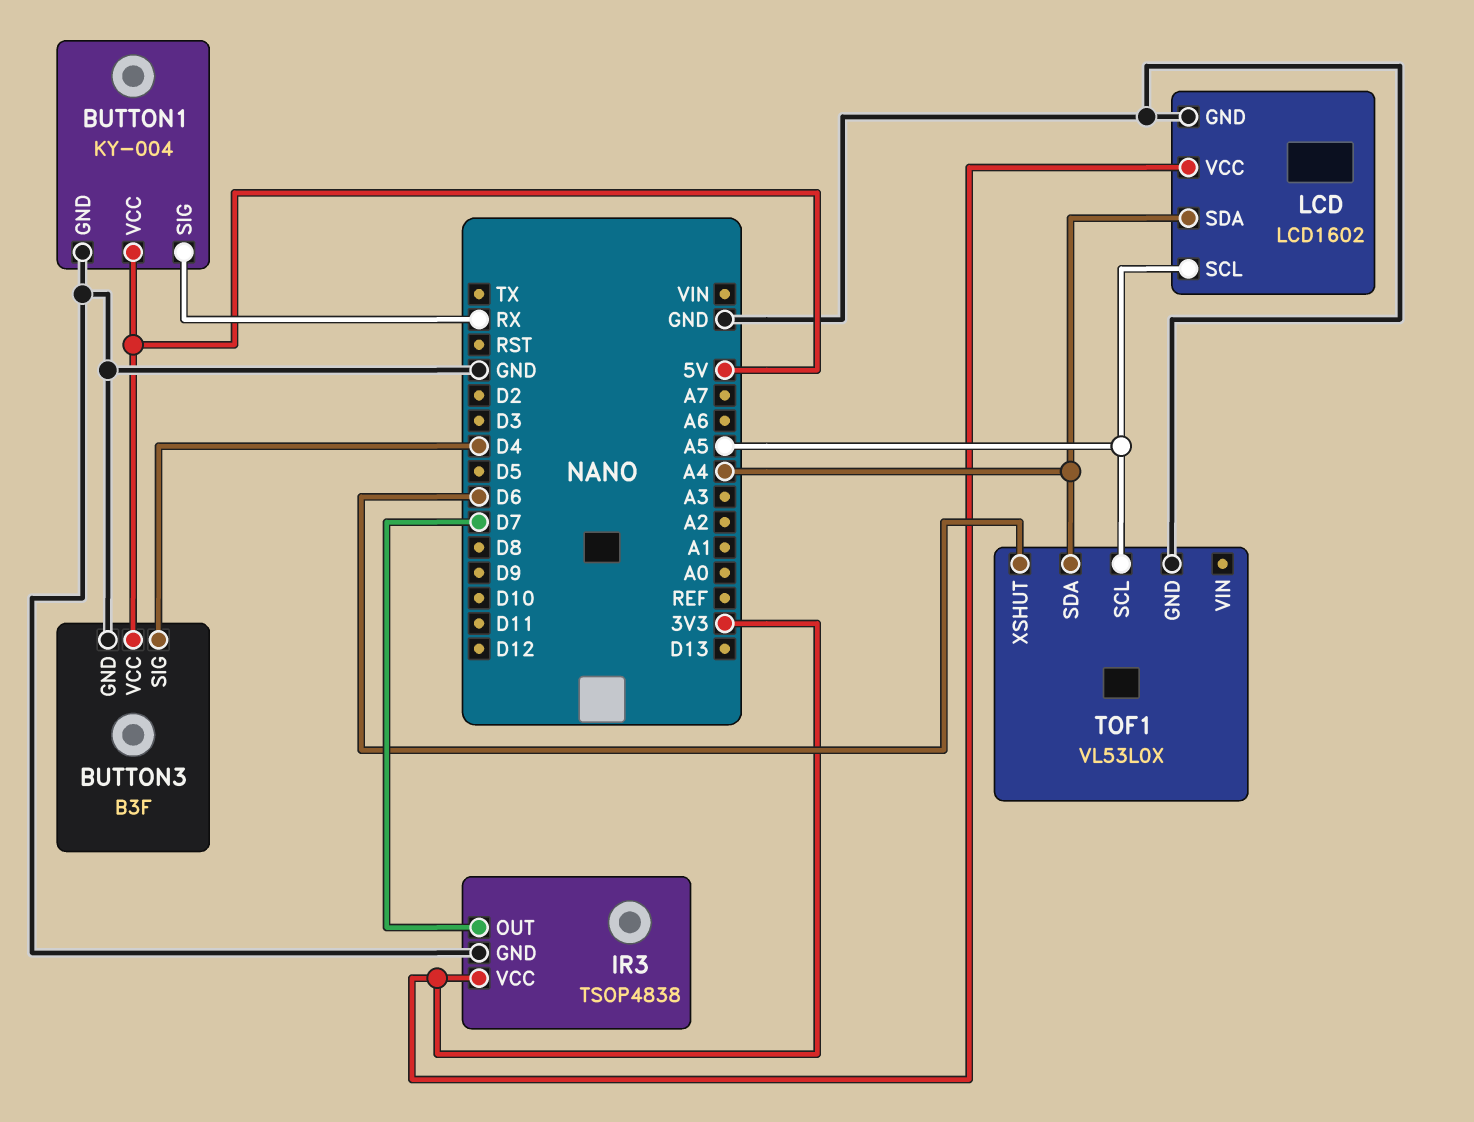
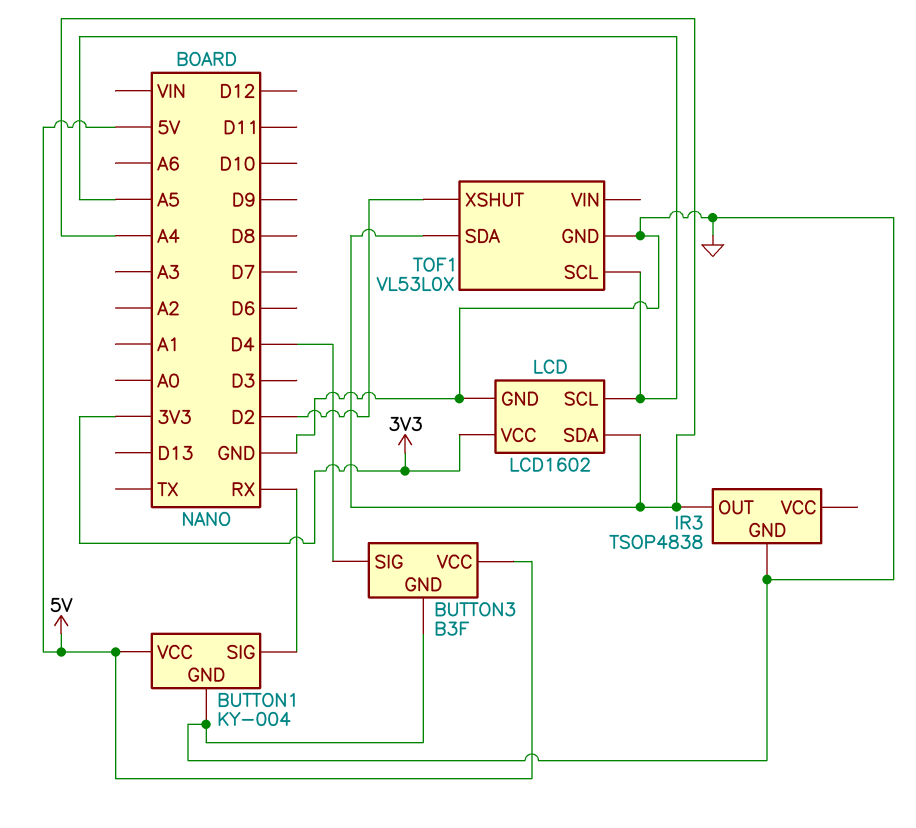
IR3 pin OUT: D7 -> A4
IR3 pin VCC: 3V3 -> none
TOF1 pin XSHUT: D6 -> D2

